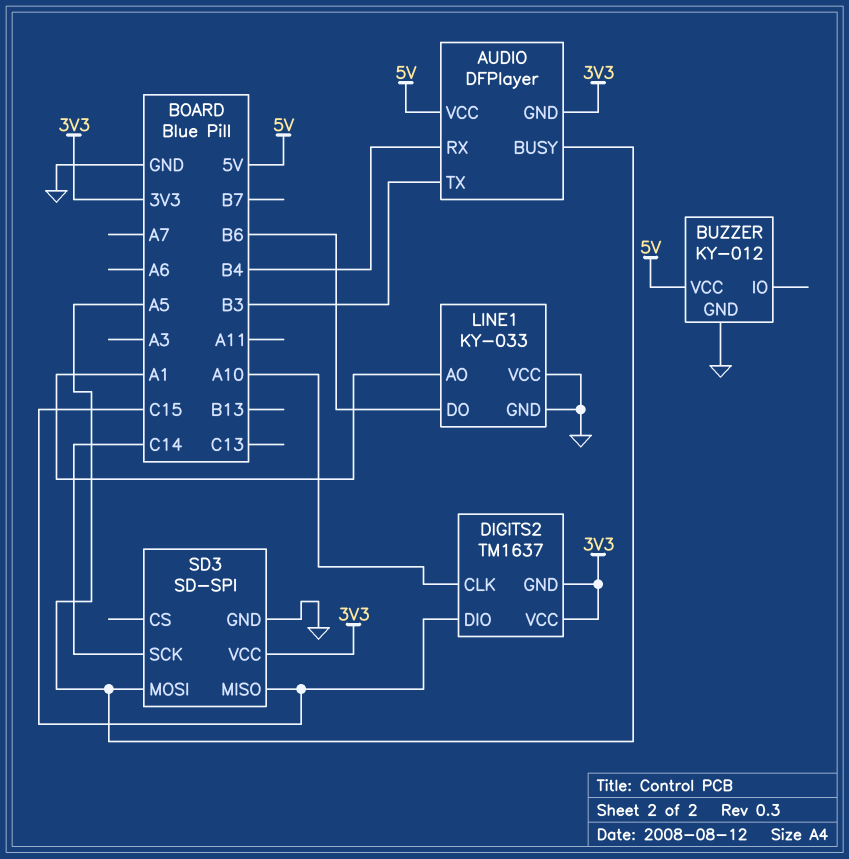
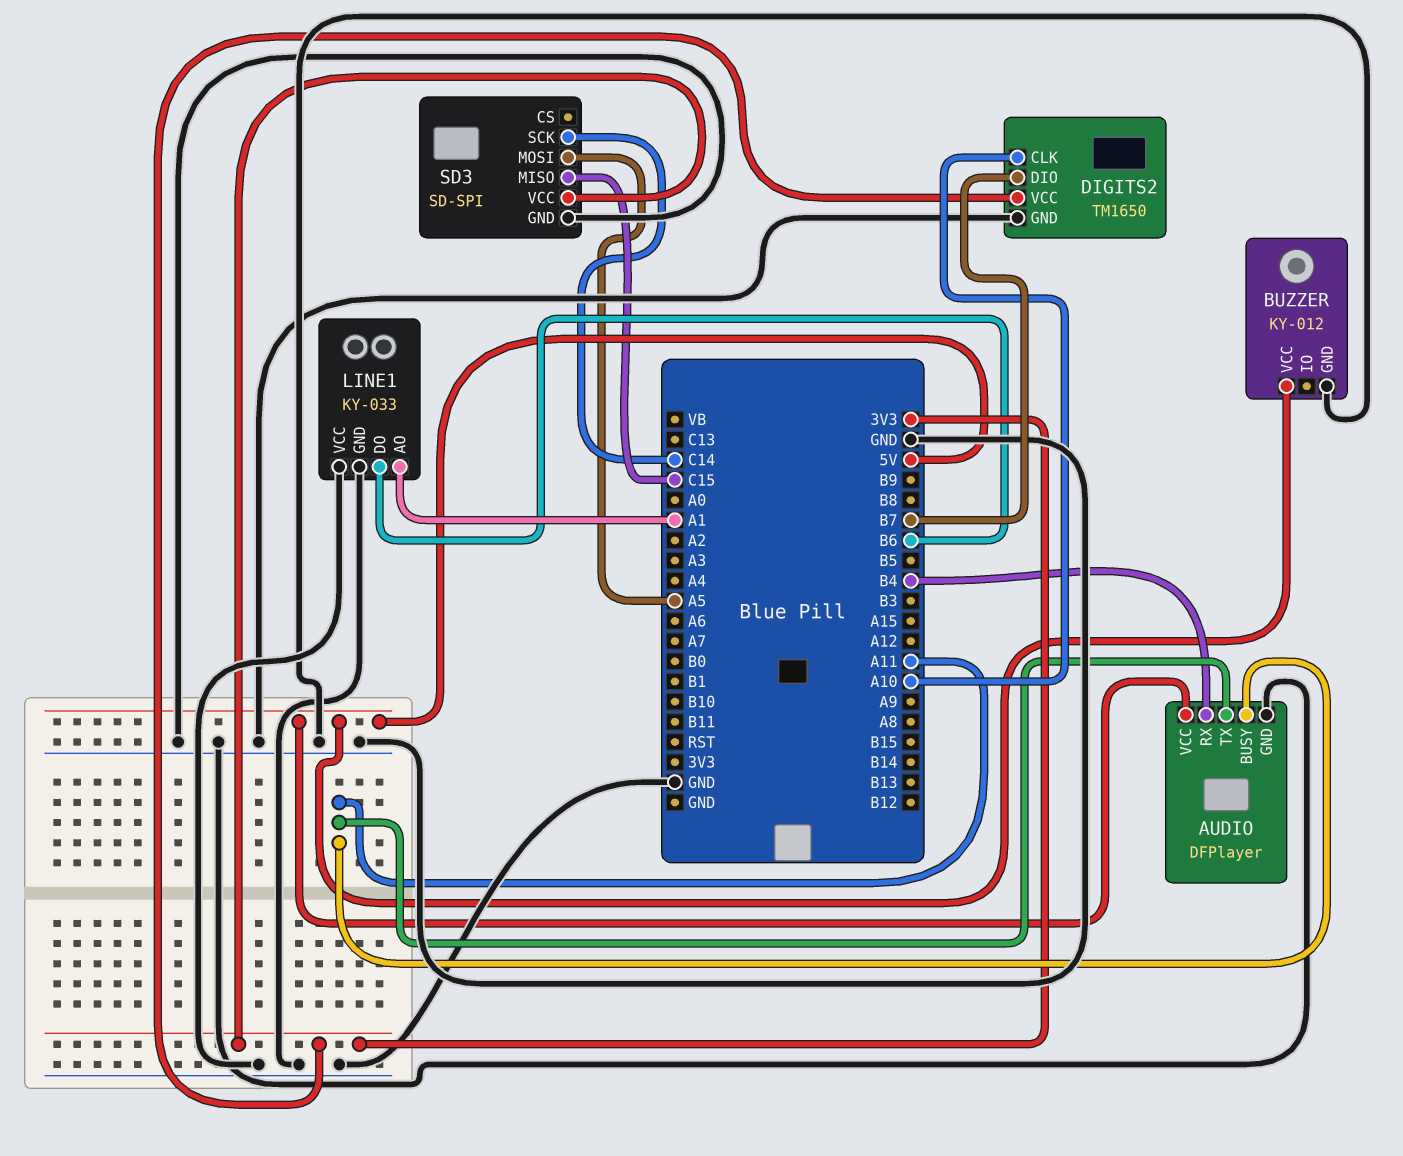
AUDIO pin BUSY: A5 -> A11
AUDIO pin GND: 3V3 -> GND
AUDIO pin TX: B3 -> A11
DIGITS2: TM1637 -> TM1650
DIGITS2 pin DIO: C15 -> B7
DIGITS2 pin GND: 3V3 -> GND

